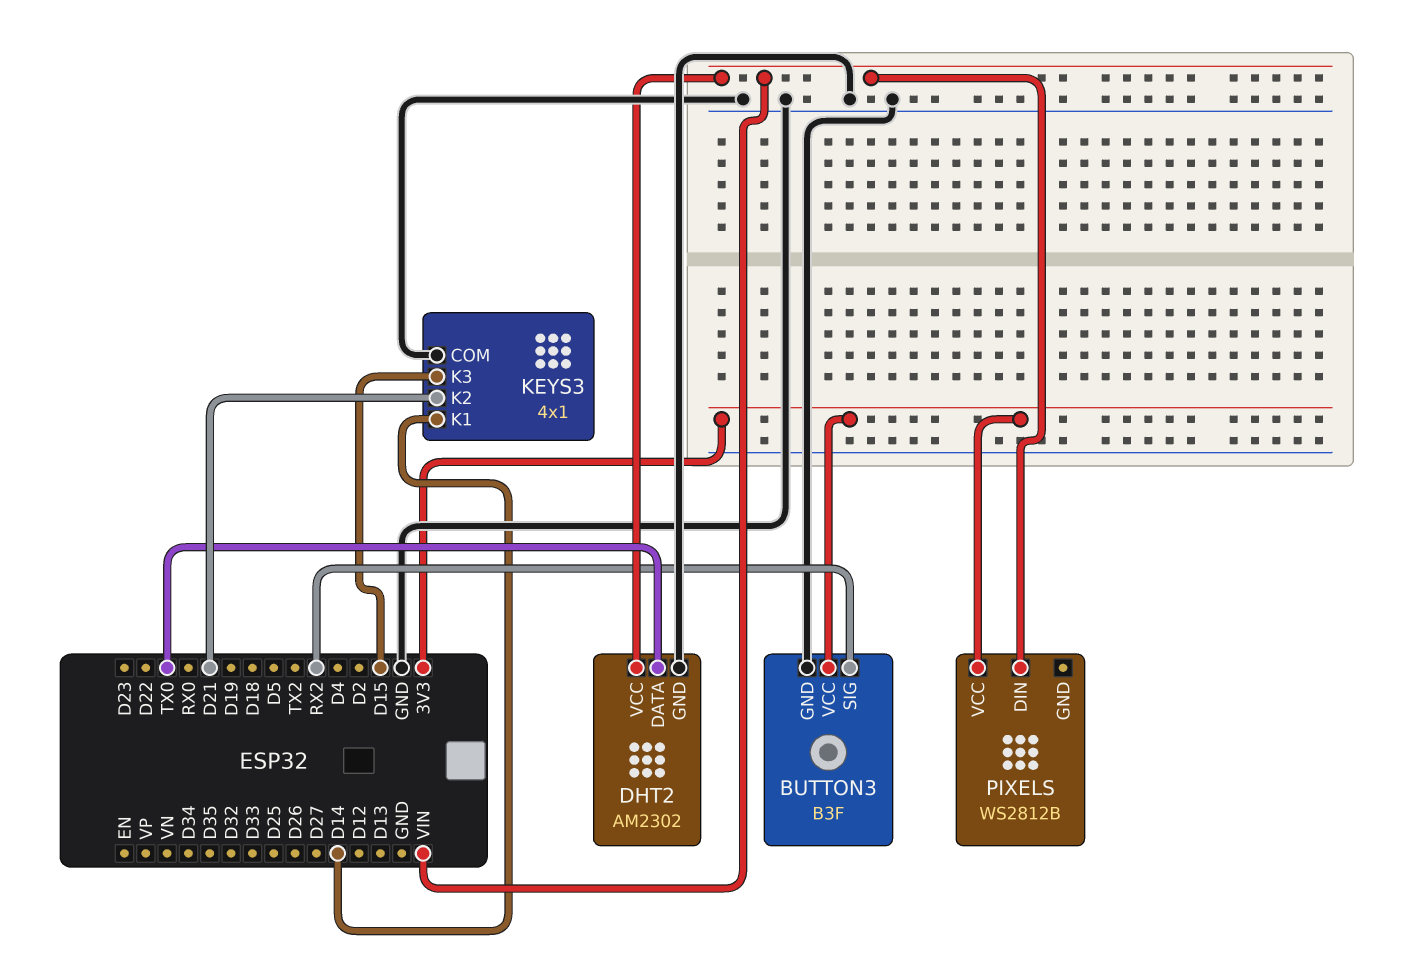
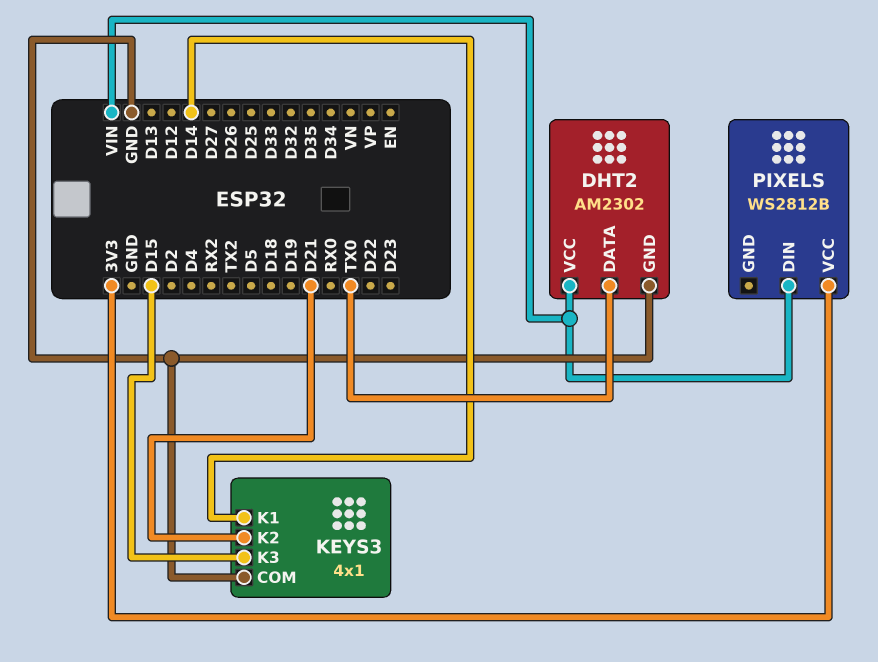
BUTTON3: B3F -> none
BUTTON3 pin GND: GND -> none
BUTTON3 pin SIG: RX2 -> none
BUTTON3 pin VCC: 3V3 -> none

